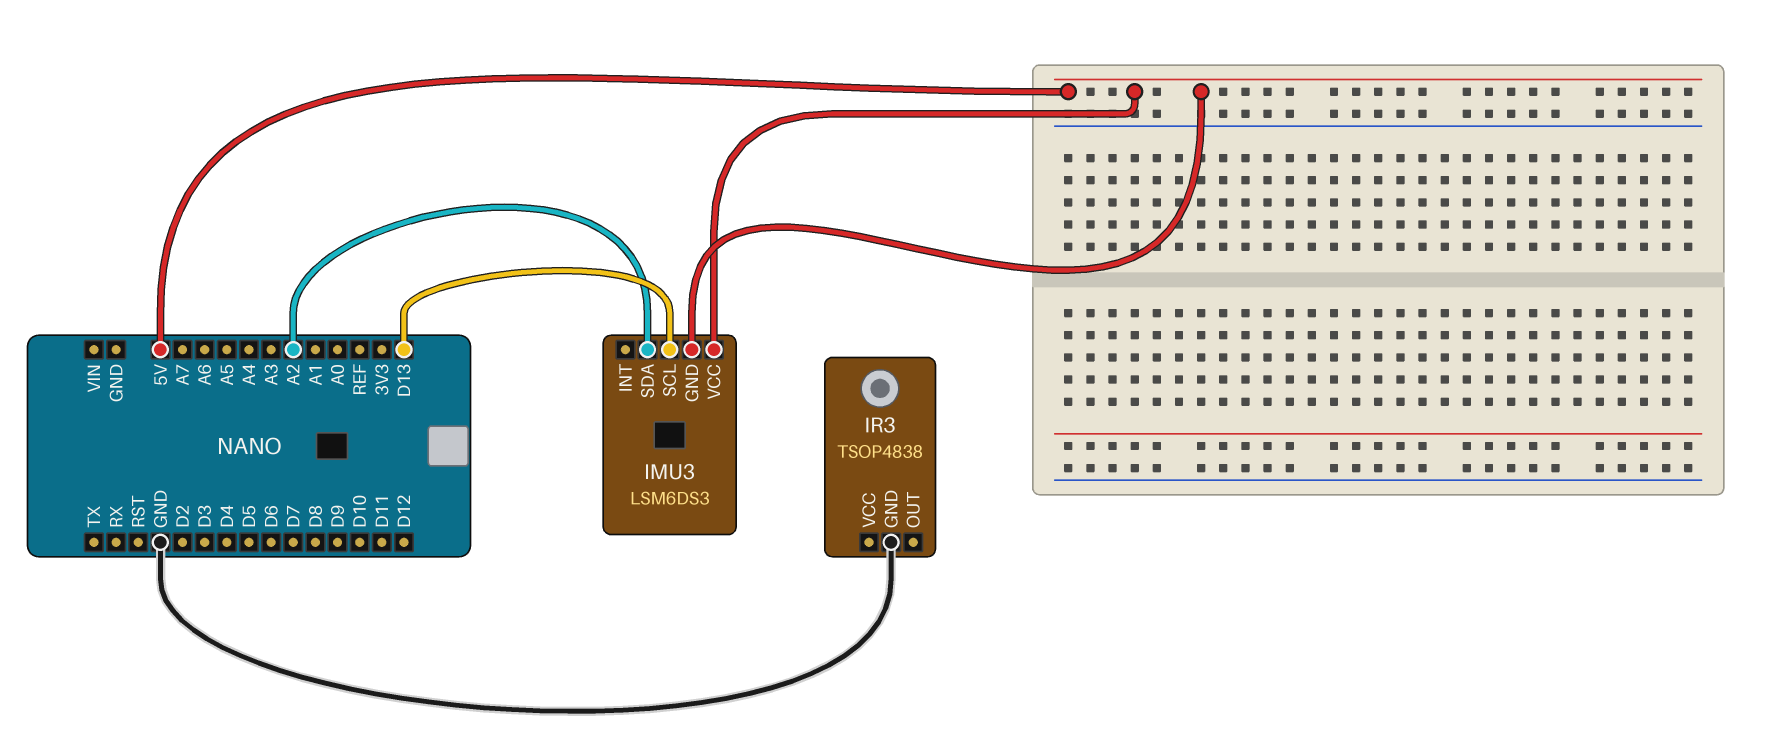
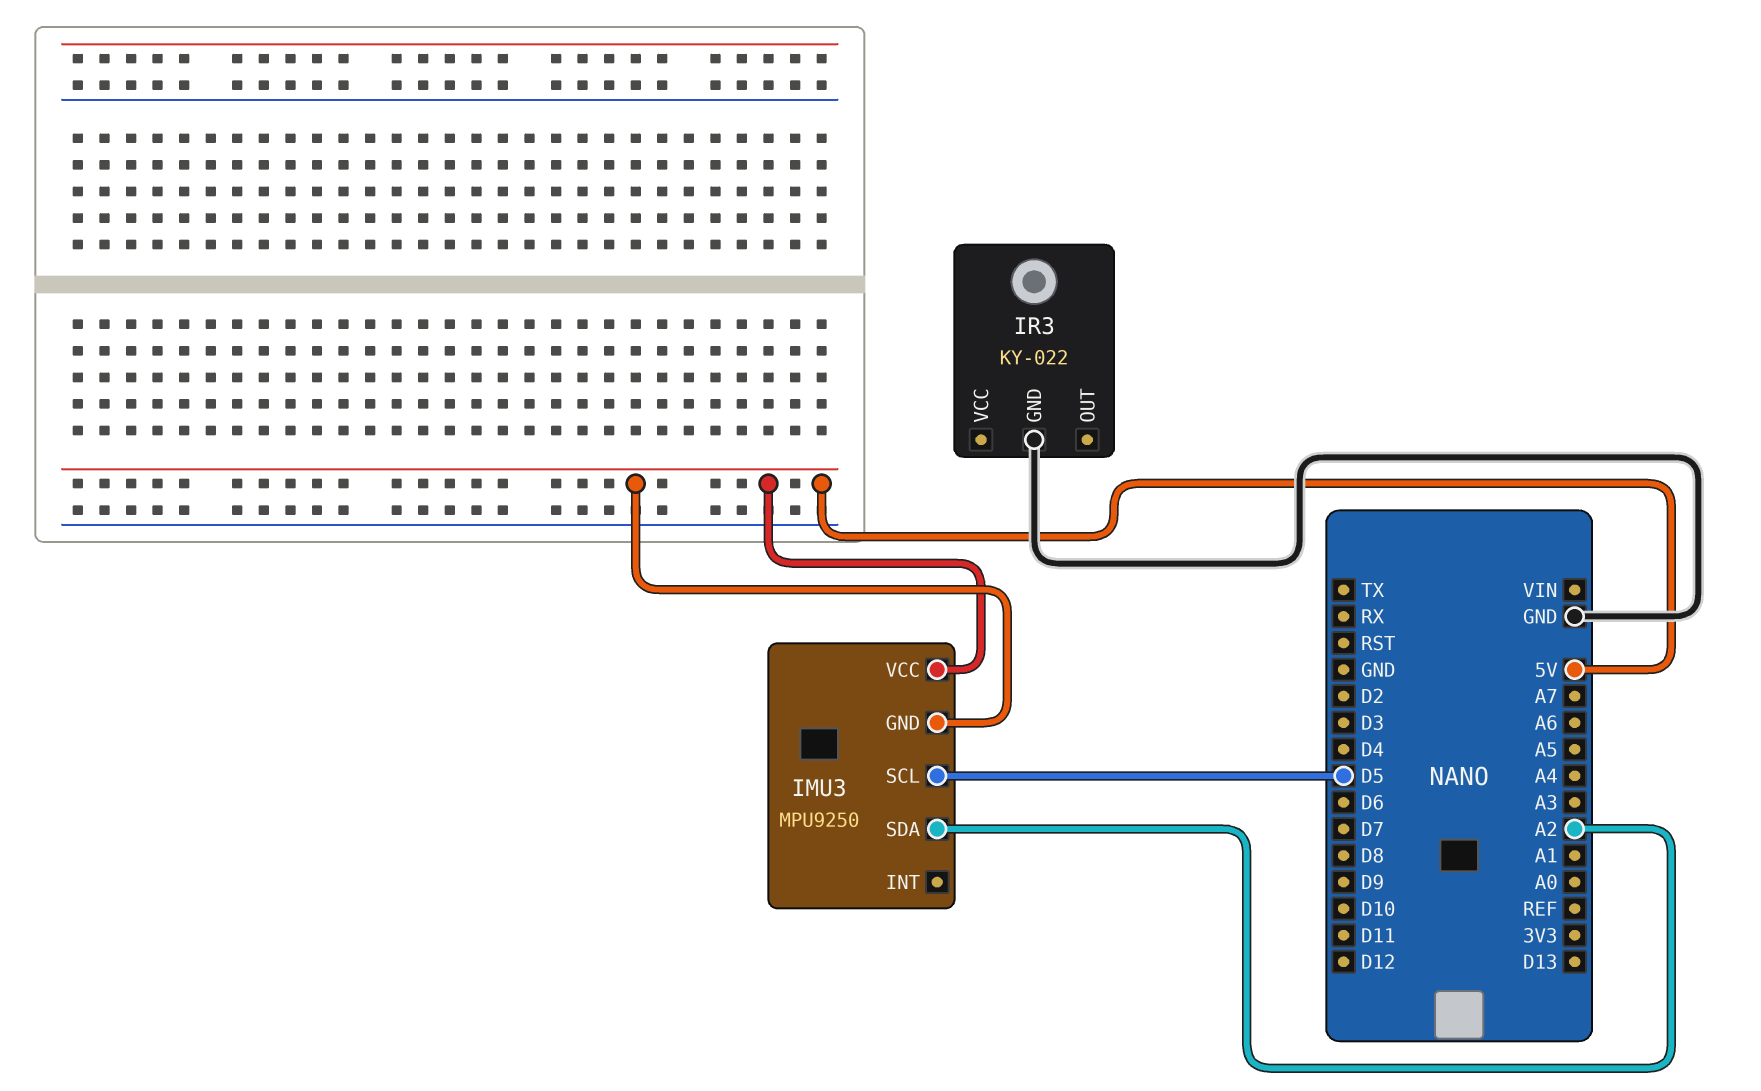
IMU3: LSM6DS3 -> MPU9250
IMU3 pin SCL: D13 -> D5
IR3: TSOP4838 -> KY-022

